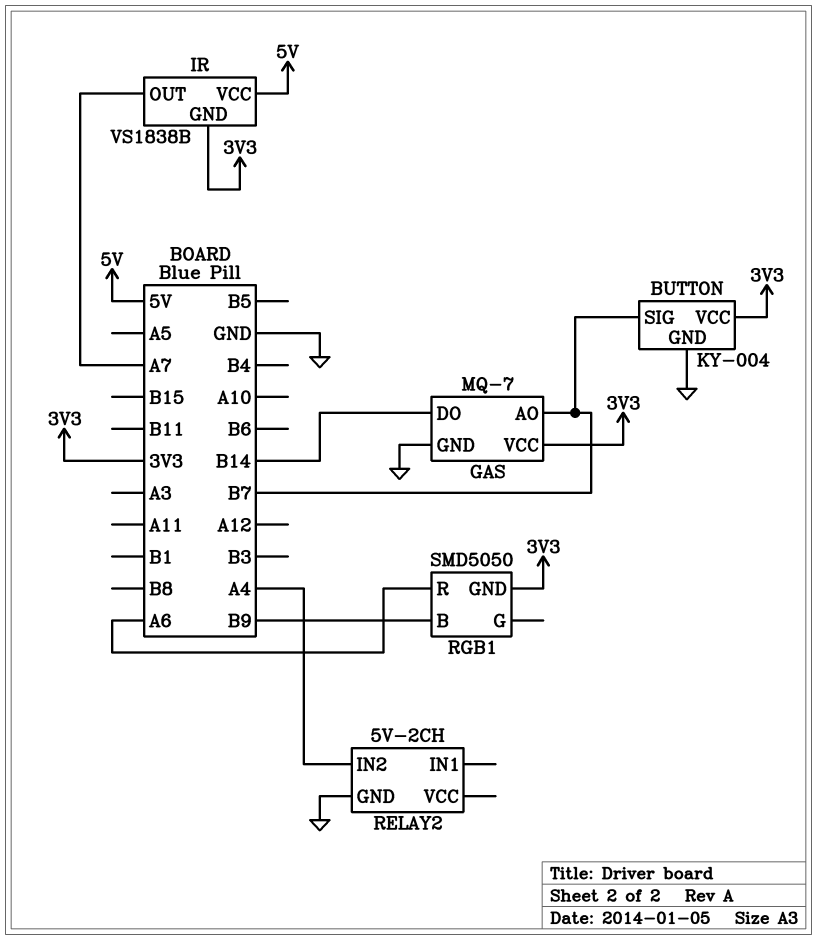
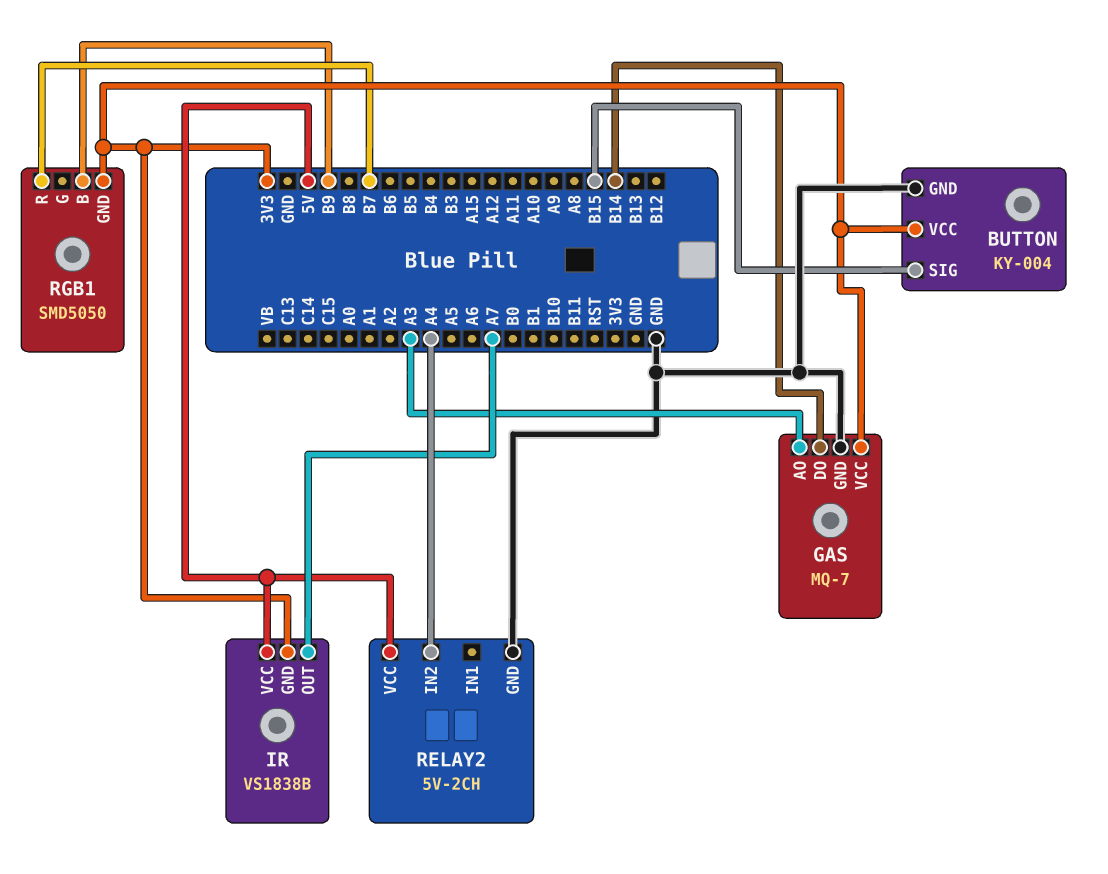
BUTTON pin SIG: B7 -> B15
GAS pin AO: B7 -> A3
RELAY2 pin VCC: none -> 5V
RGB1 pin R: A6 -> B7

